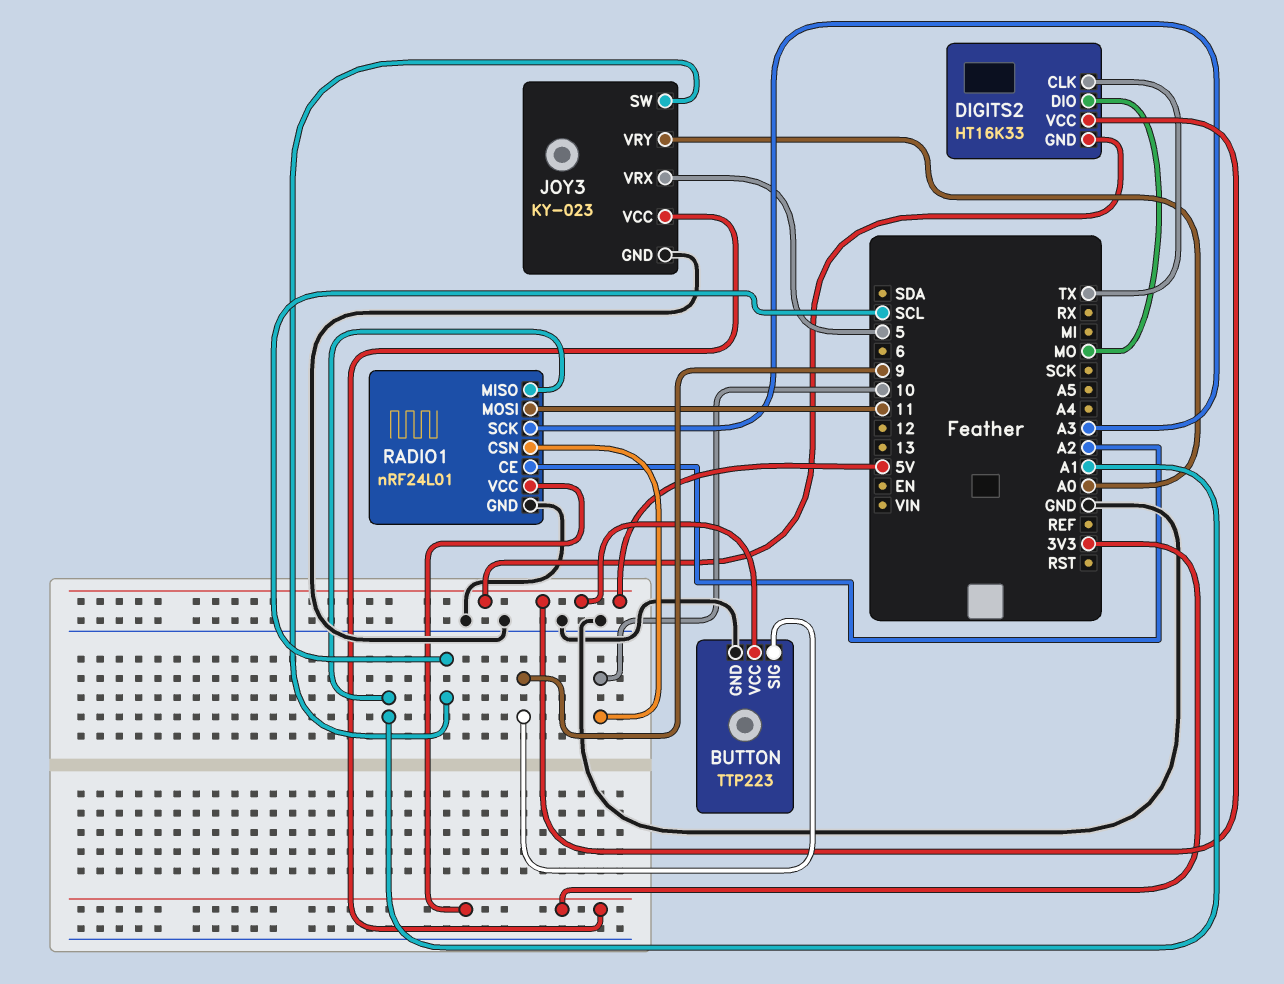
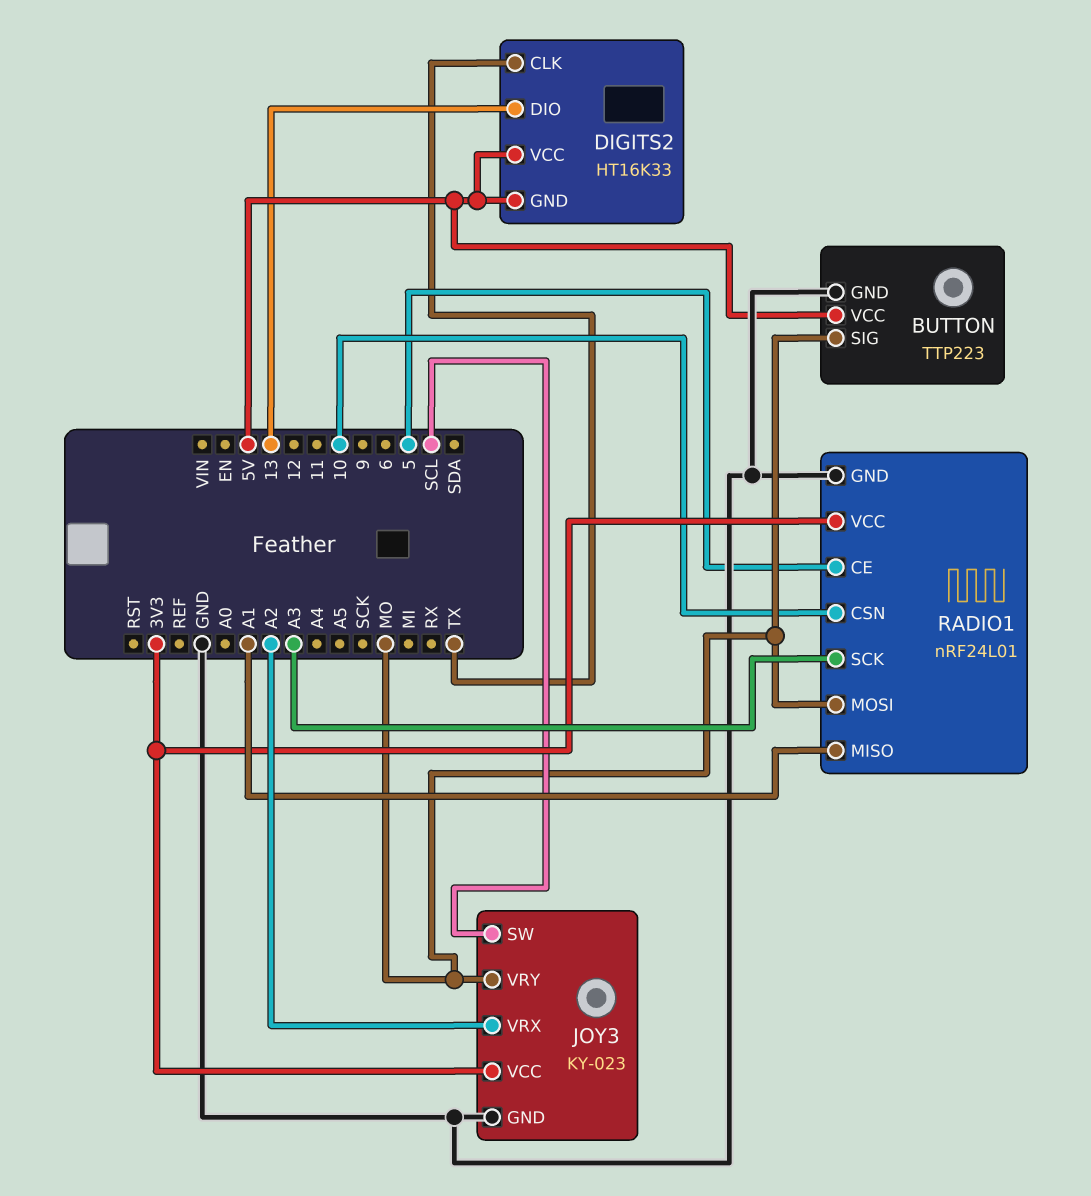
BUTTON pin SIG: 9 -> MO
DIGITS2 pin DIO: MO -> 13
JOY3 pin VRX: 5 -> A2
JOY3 pin VRY: A0 -> MO
RADIO1 pin CE: A2 -> 5
RADIO1 pin MOSI: 11 -> MO

